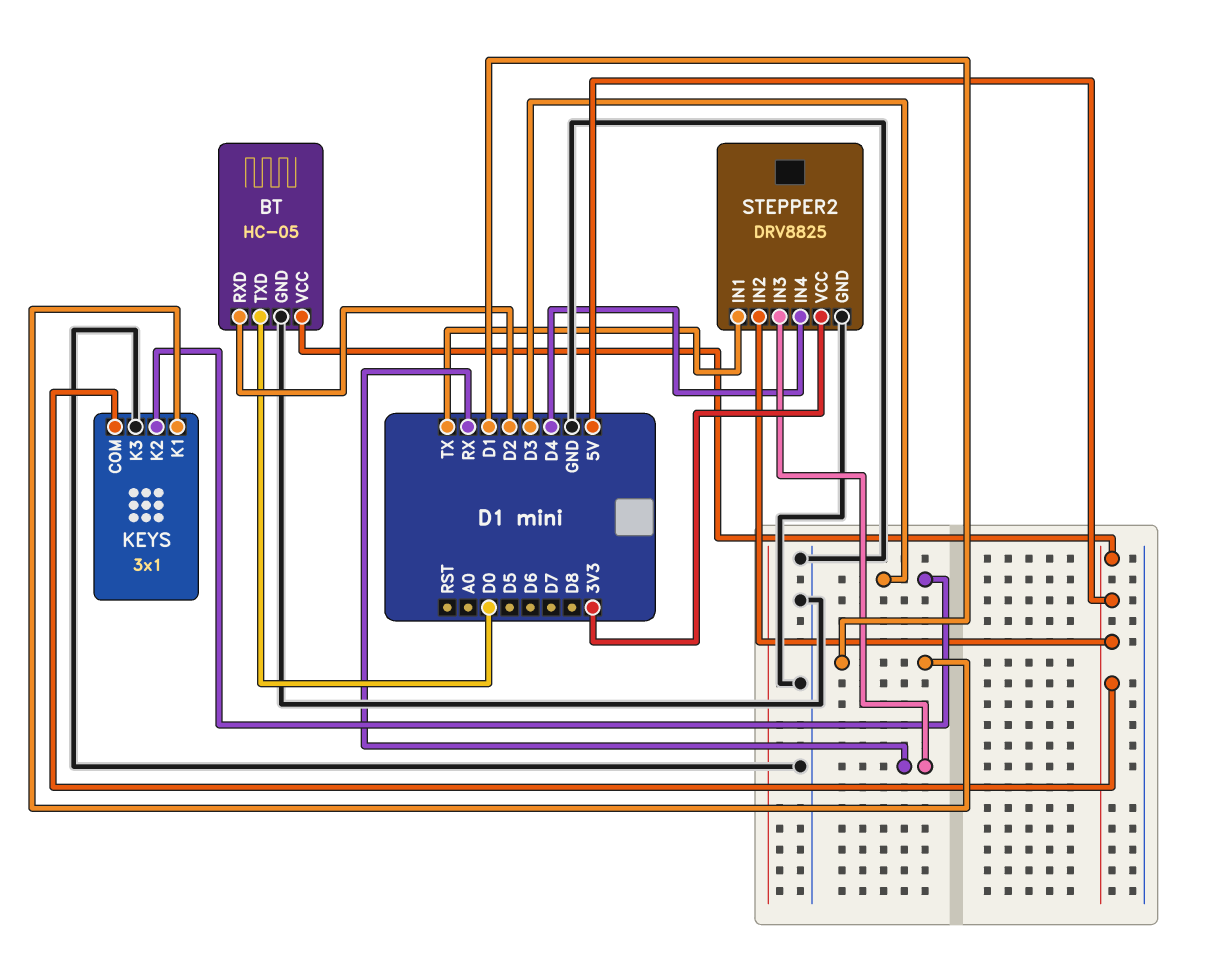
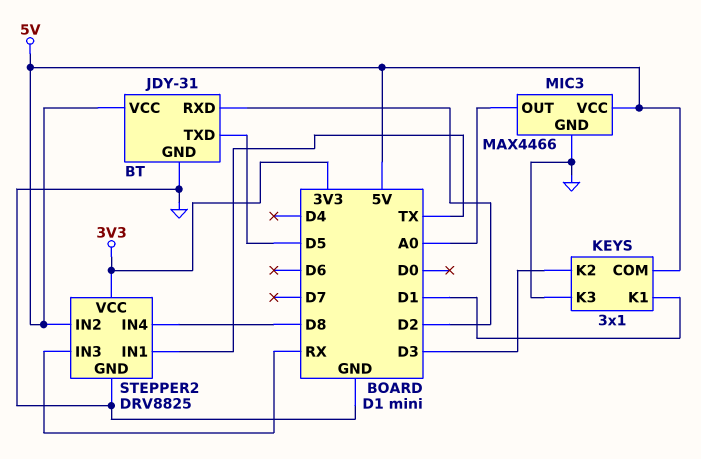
BT: HC-05 -> JDY-31
BT pin TXD: D0 -> D5
MIC3: none -> MAX4466
MIC3 pin GND: none -> GND
MIC3 pin OUT: none -> A0
MIC3 pin VCC: none -> 5V
STEPPER2 pin IN4: D4 -> D8

